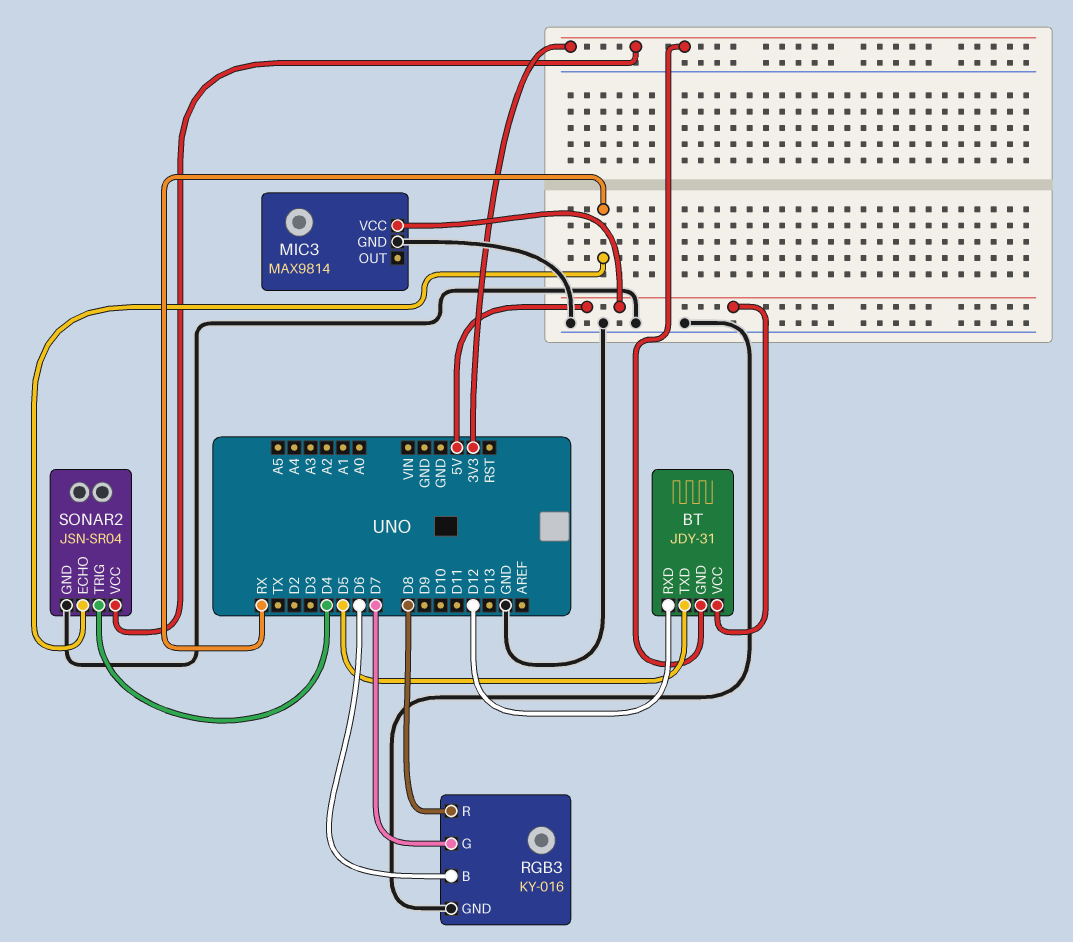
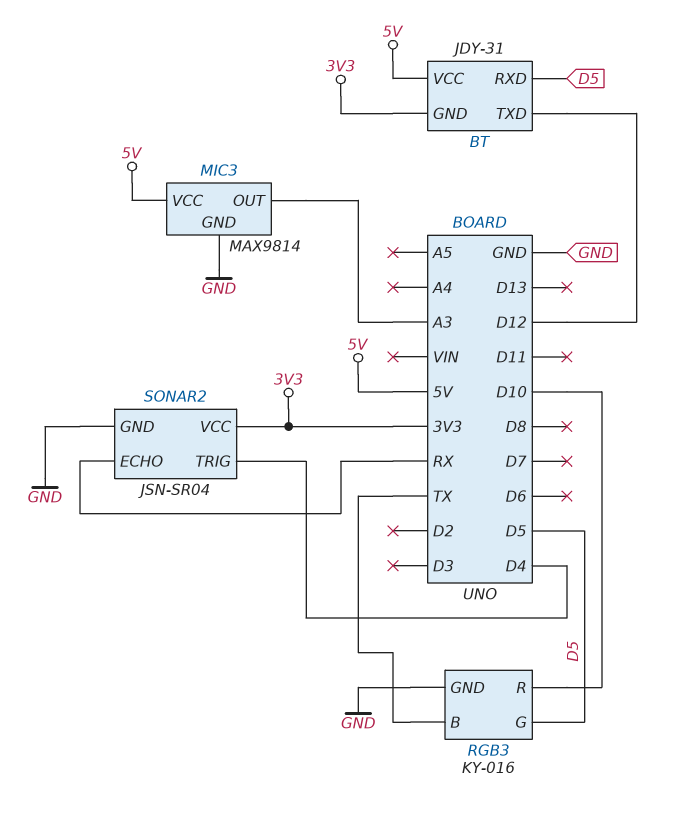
BT pin RXD: D12 -> D5
BT pin TXD: D5 -> D12
MIC3 pin OUT: none -> A3
RGB3 pin B: D6 -> TX
RGB3 pin G: D7 -> D5
RGB3 pin R: D8 -> D10

